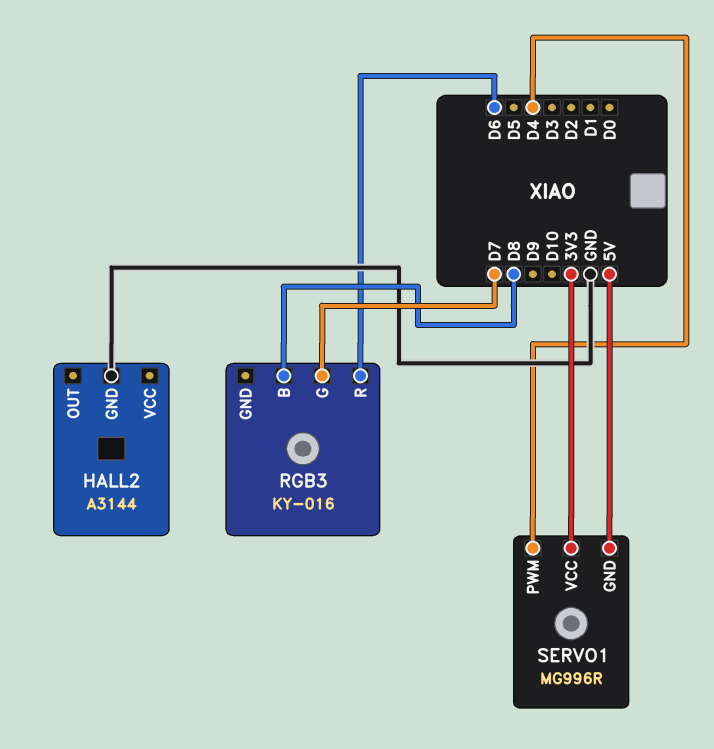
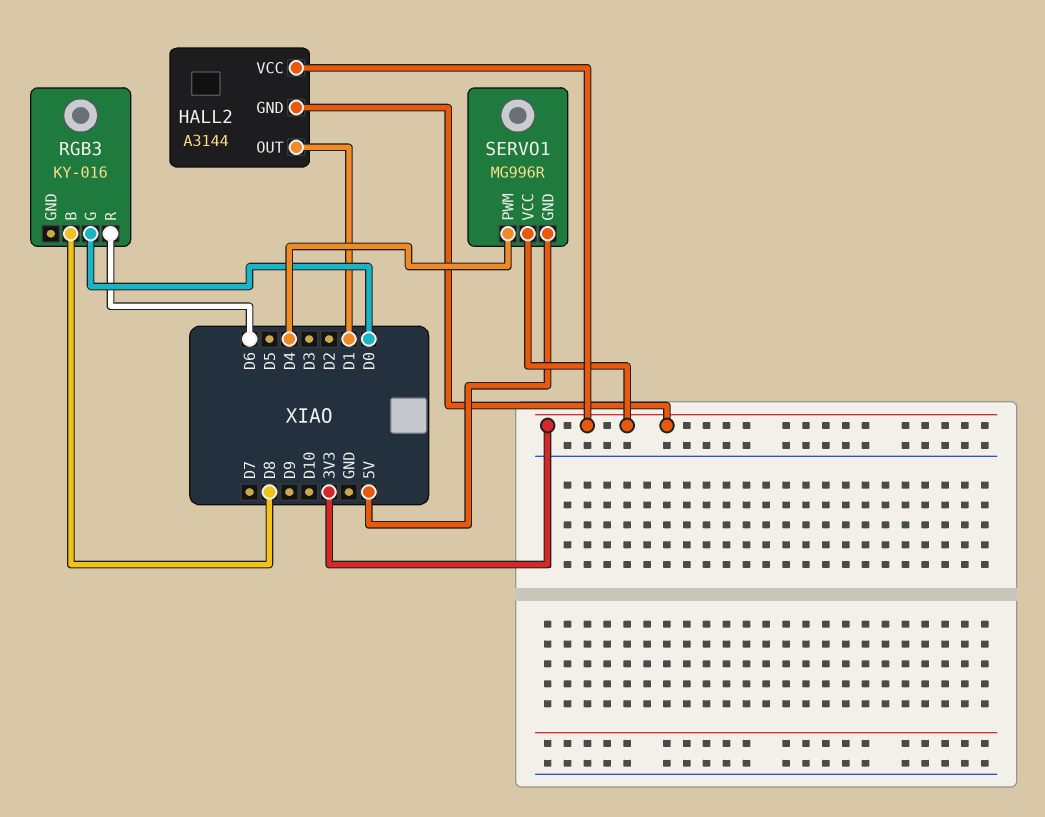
HALL2 pin GND: GND -> 3V3
HALL2 pin OUT: none -> D1
HALL2 pin VCC: none -> 3V3
RGB3 pin G: D7 -> D0

